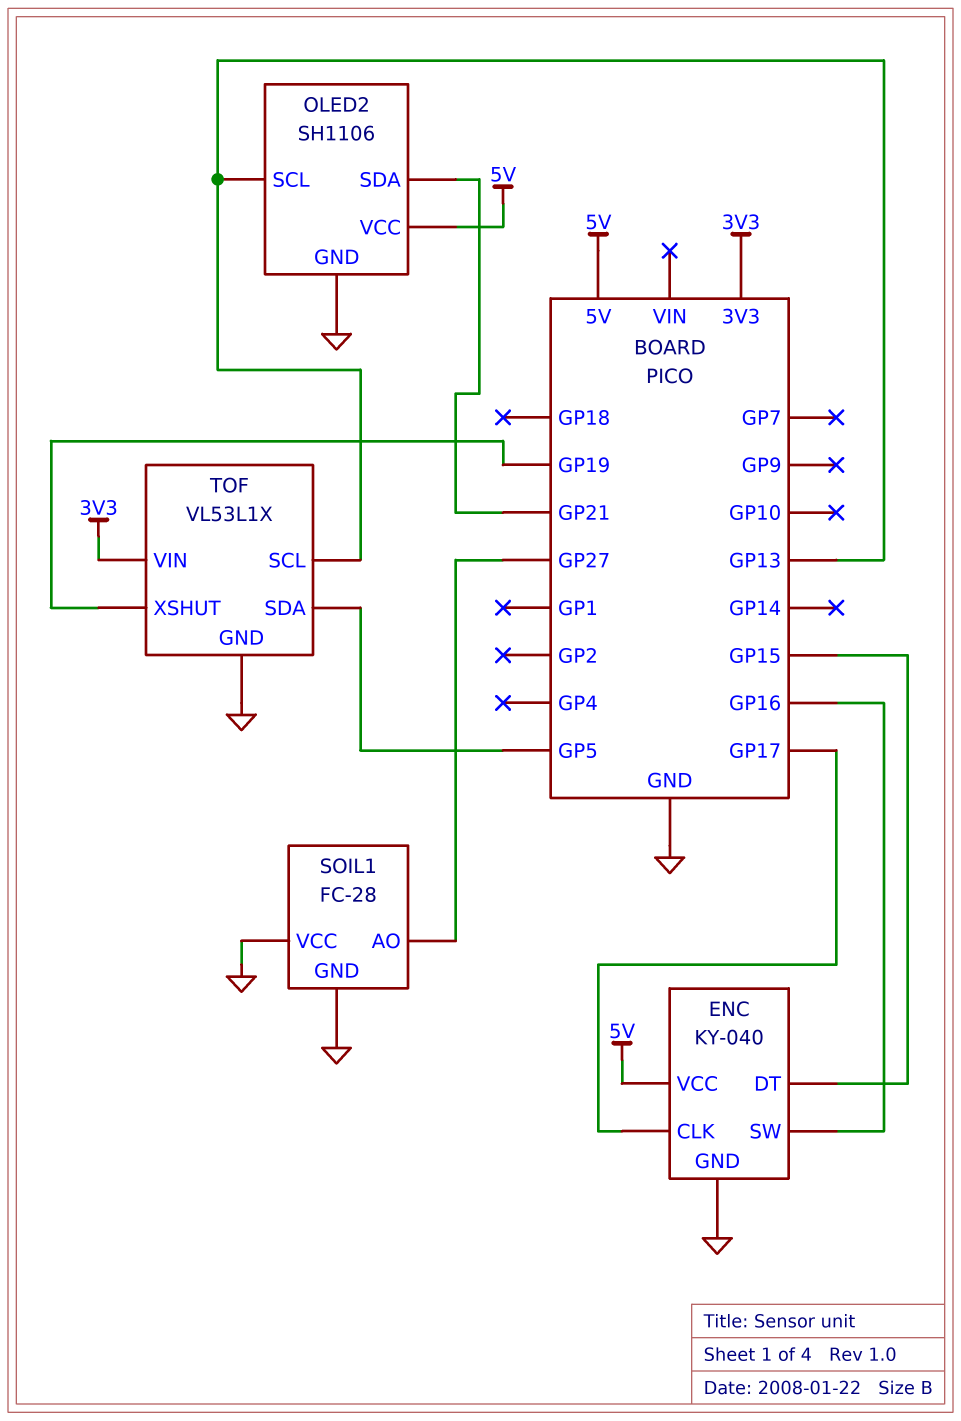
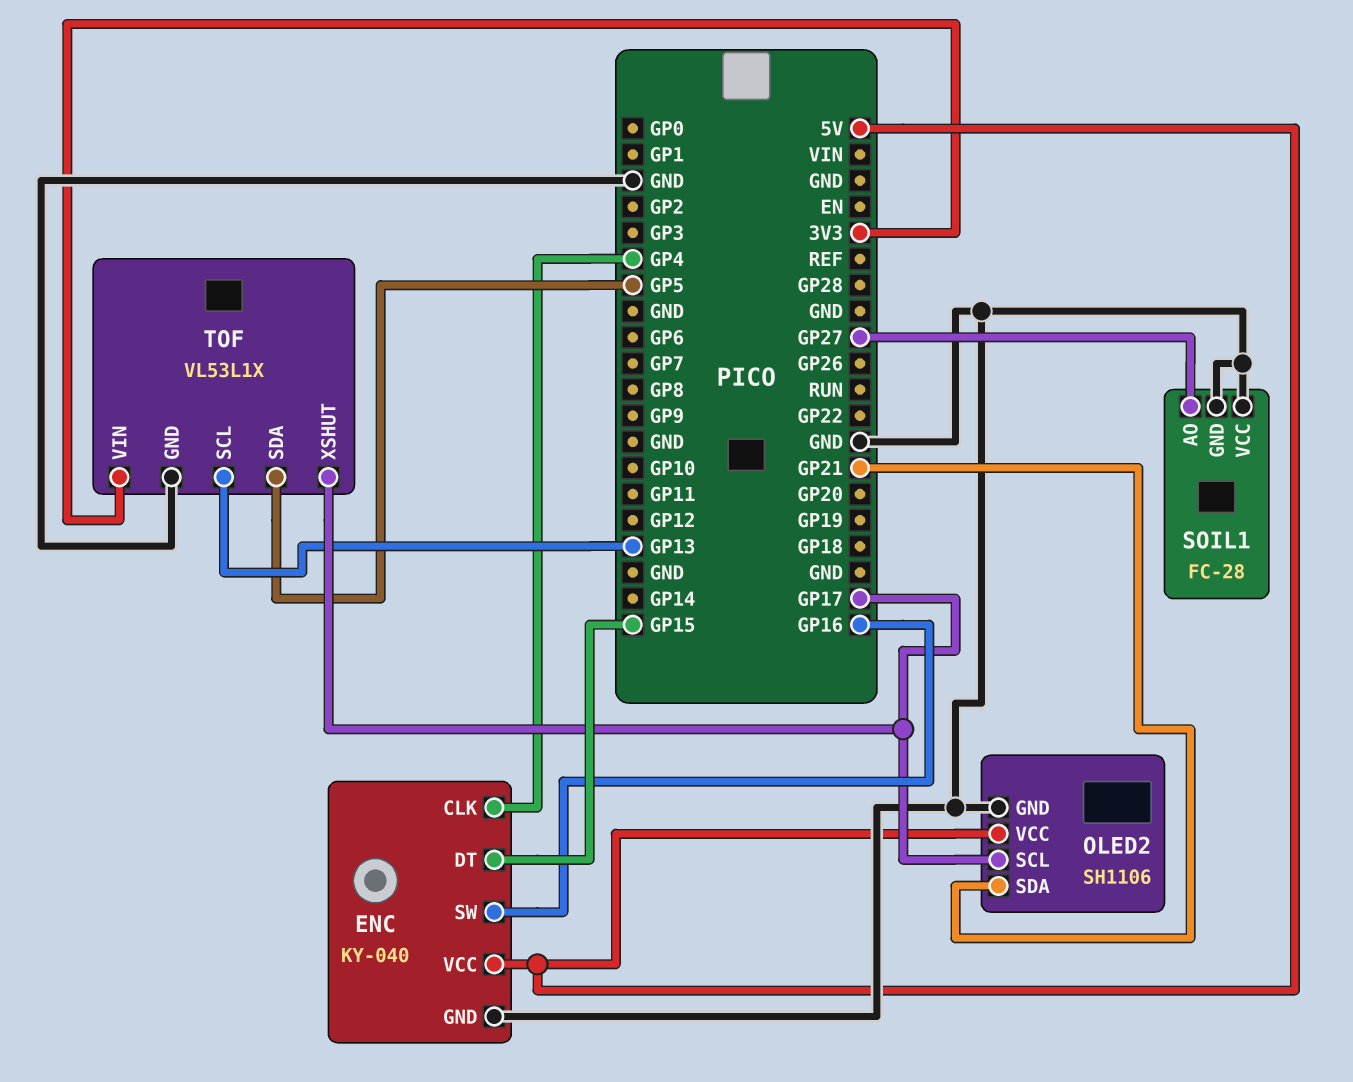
ENC pin CLK: GP17 -> GP4
OLED2 pin SCL: GP13 -> GP17
TOF pin XSHUT: GP19 -> GP17

